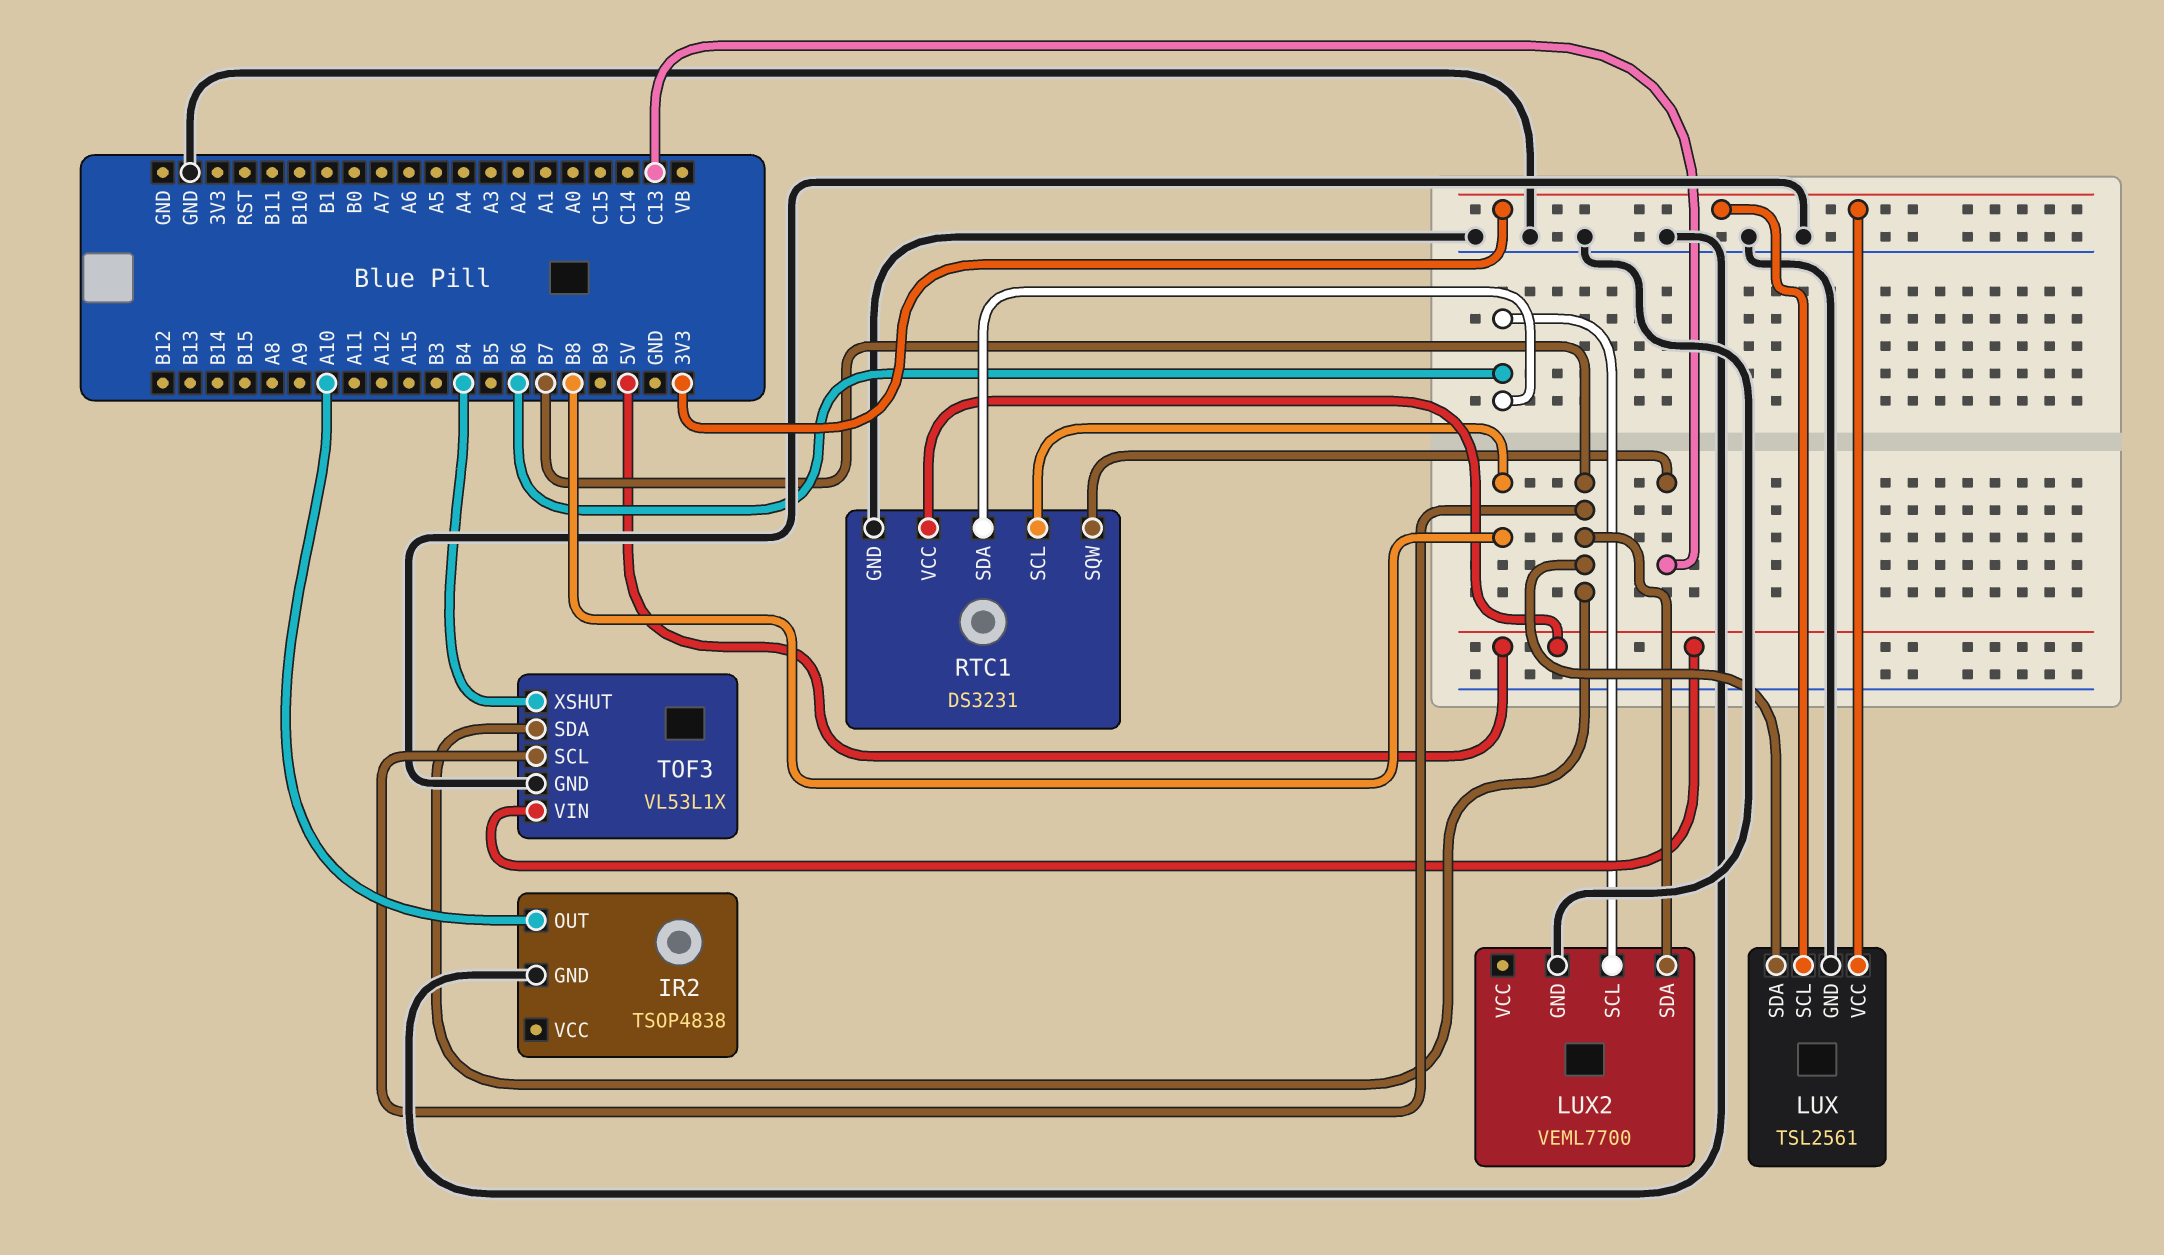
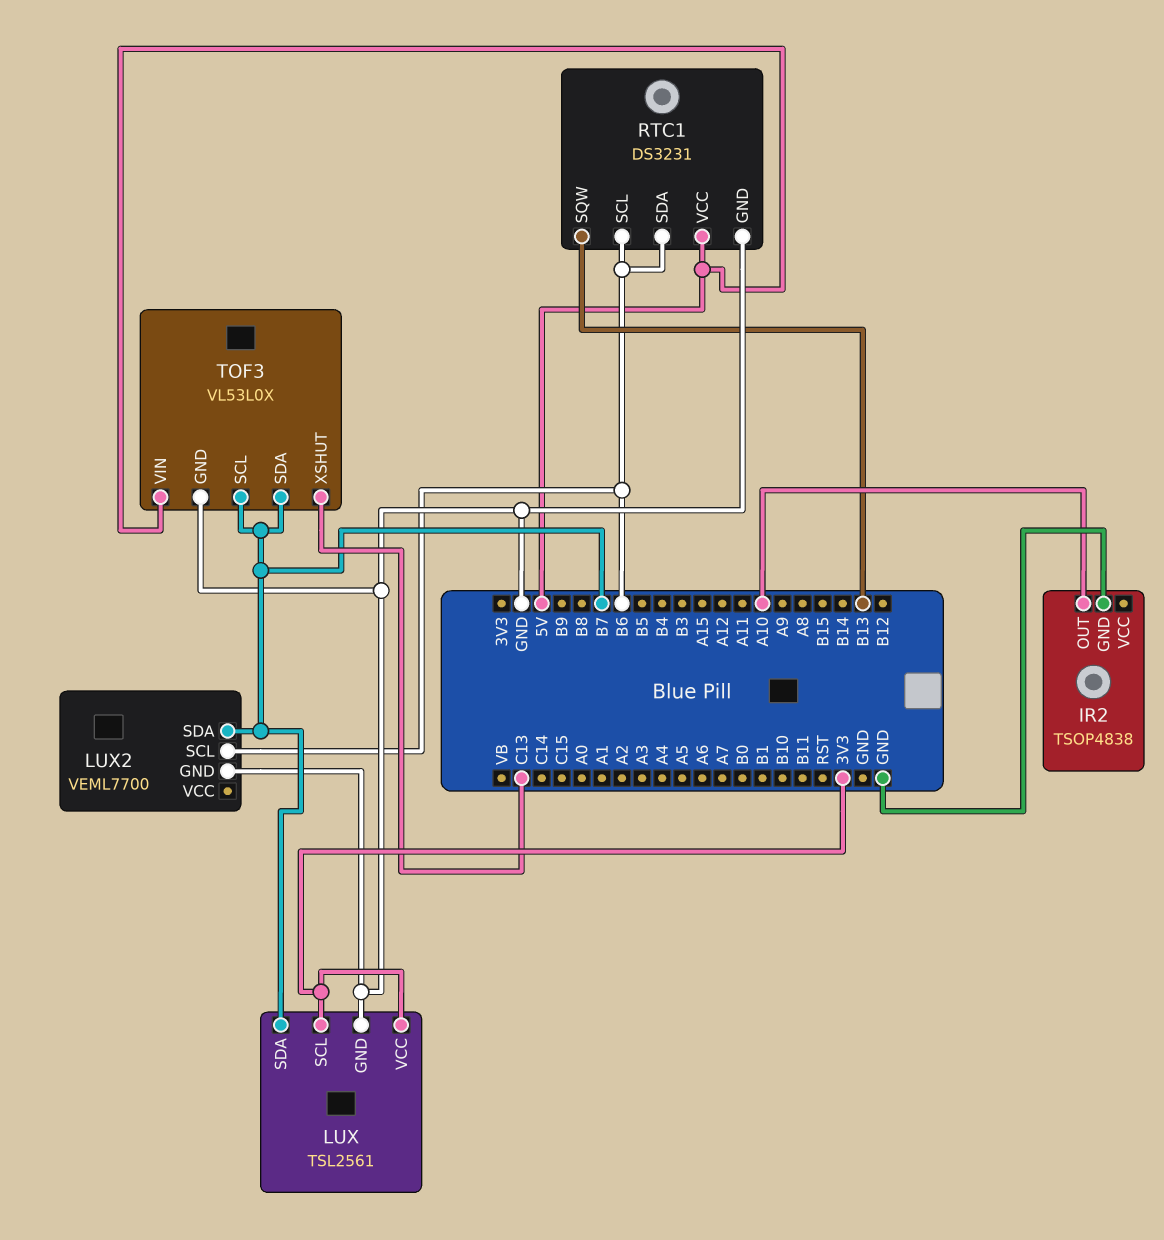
RTC1 pin SCL: B8 -> B6
RTC1 pin SQW: C13 -> B13
TOF3: VL53L1X -> VL53L0X
TOF3 pin XSHUT: B4 -> C13

